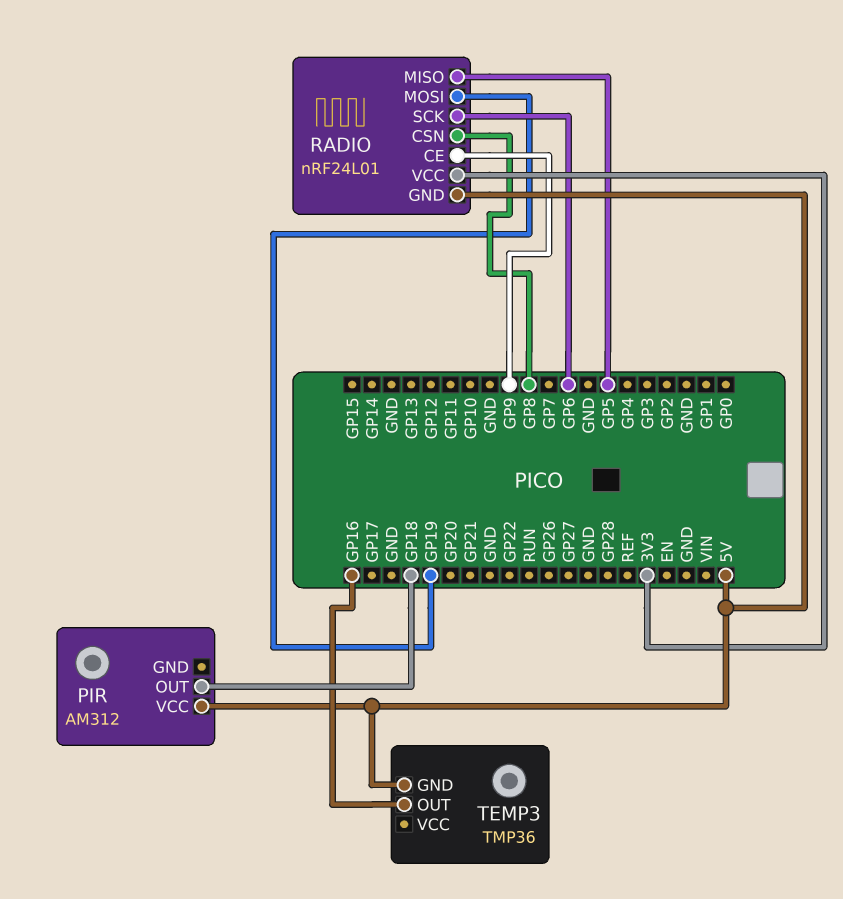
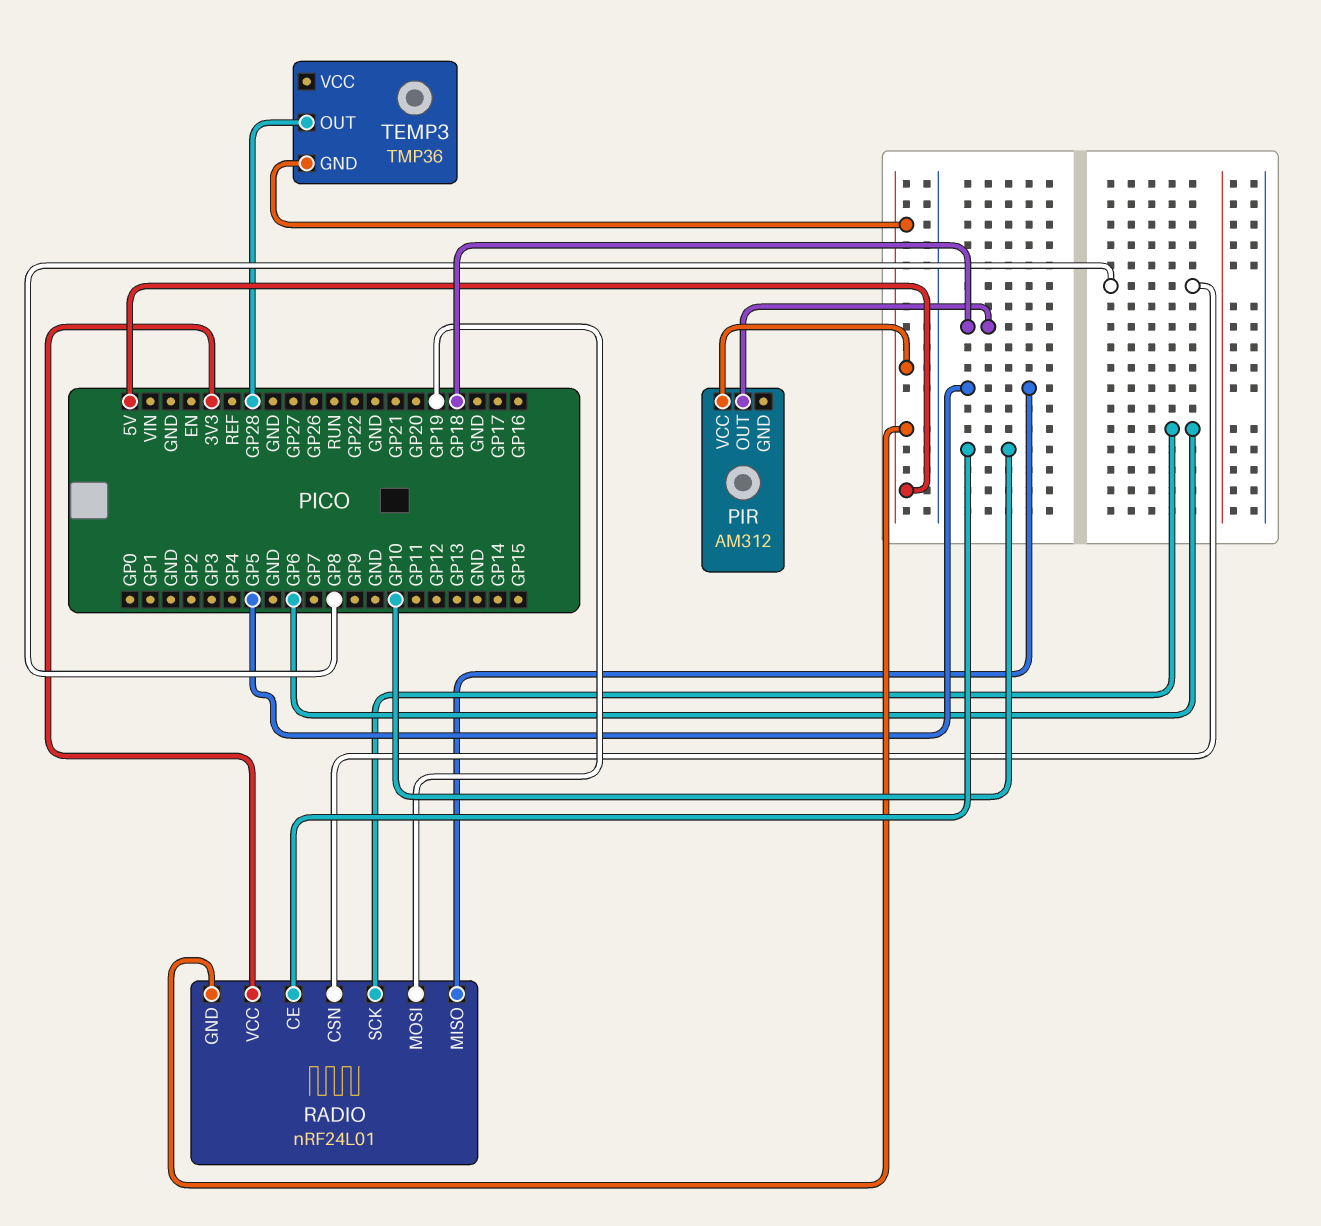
RADIO pin CE: GP9 -> GP10
TEMP3 pin OUT: GP16 -> GP28

